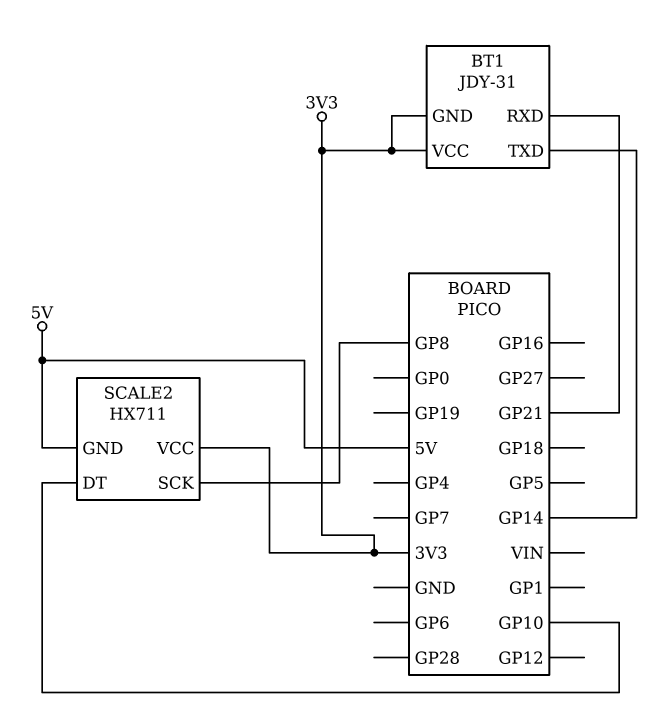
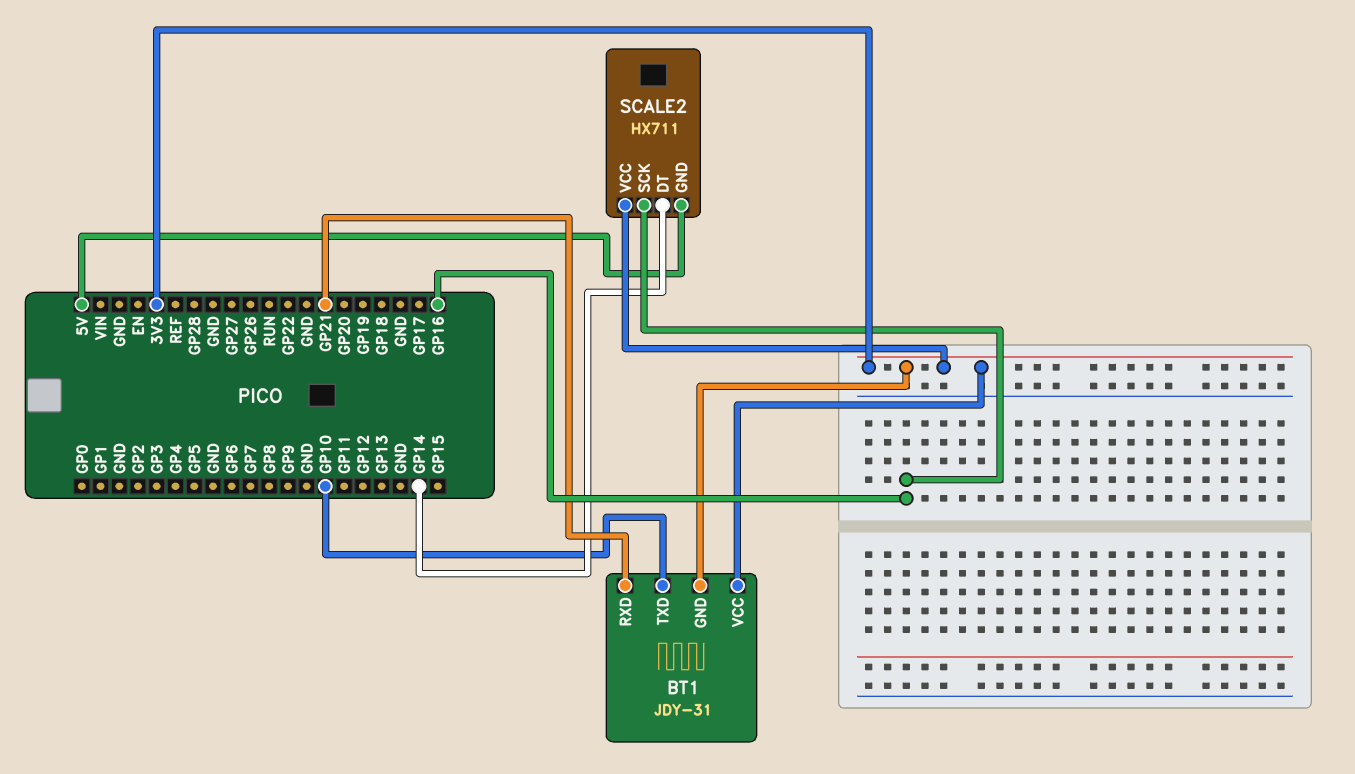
BT1 pin TXD: GP14 -> GP10
SCALE2 pin DT: GP10 -> GP14
SCALE2 pin SCK: GP8 -> GP16

